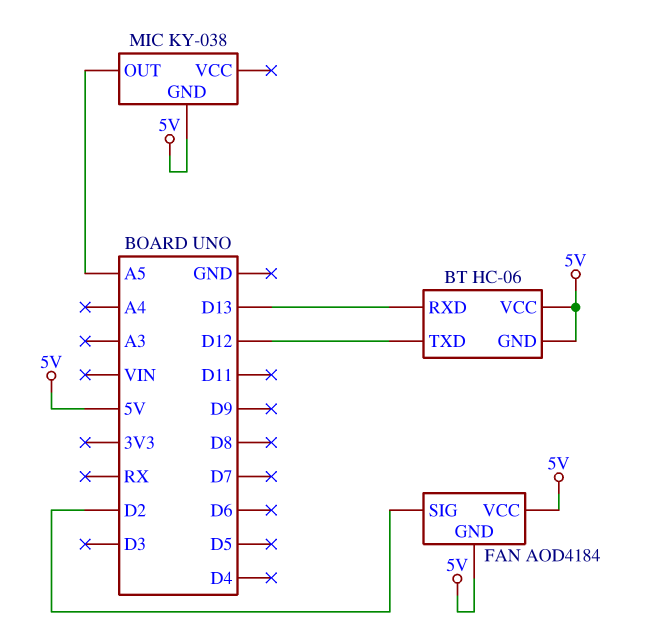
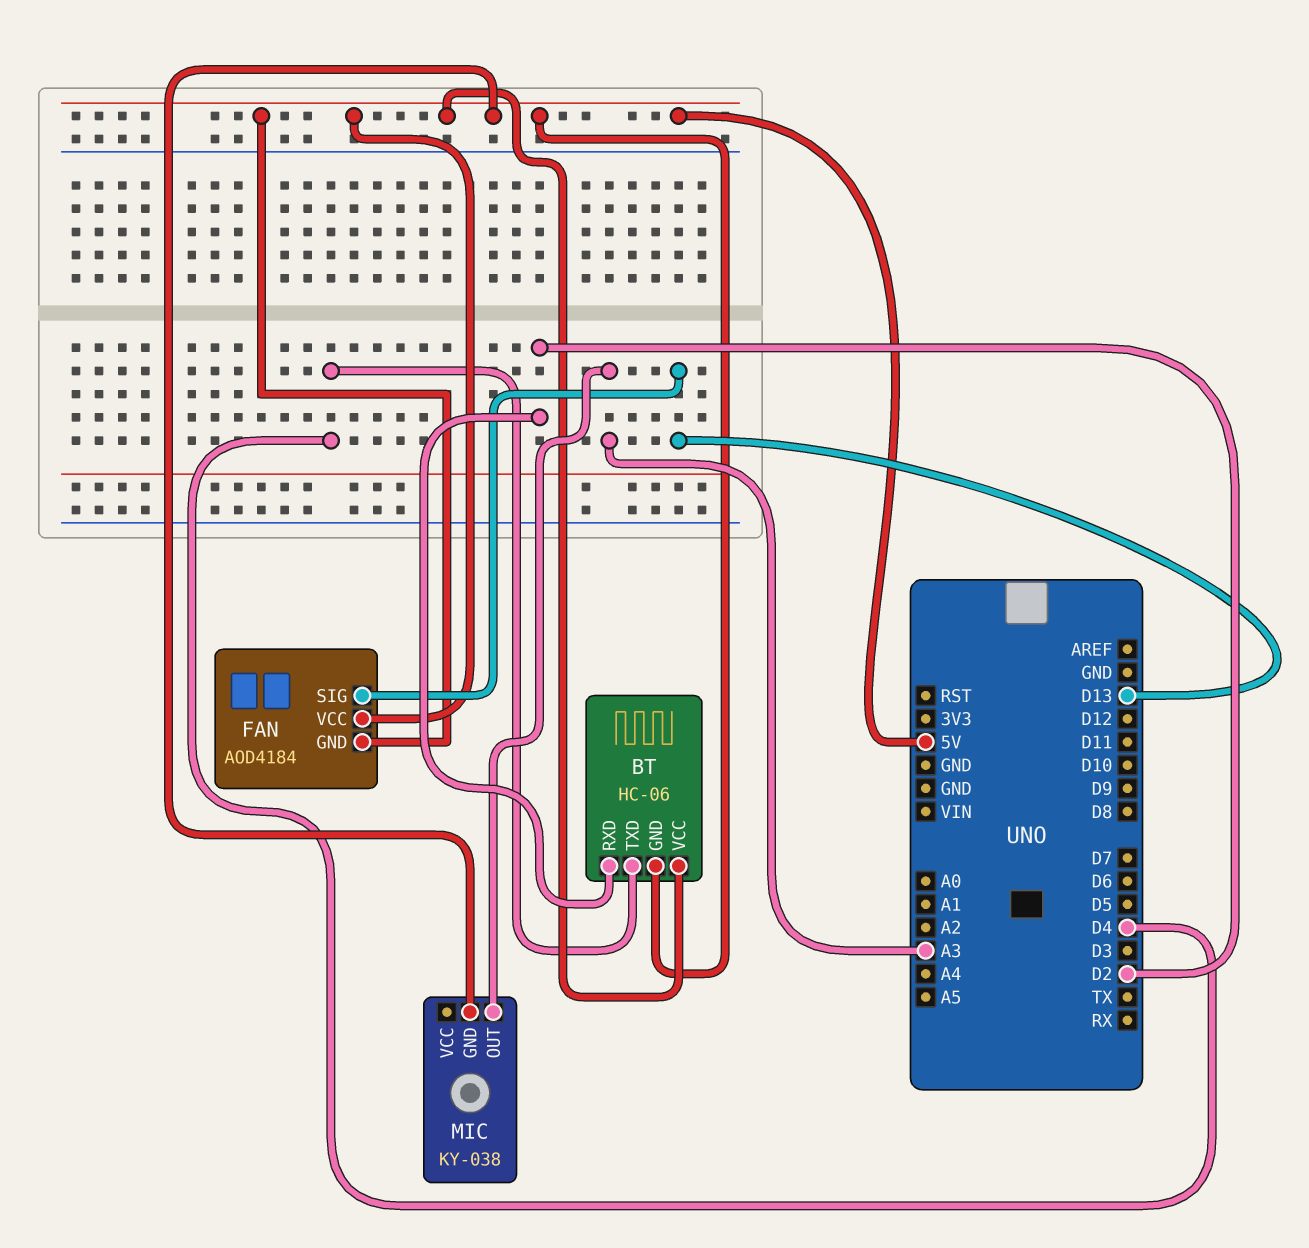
BT pin RXD: D13 -> D2
BT pin TXD: D12 -> D4
FAN pin SIG: D2 -> D13
MIC pin OUT: A5 -> A3

